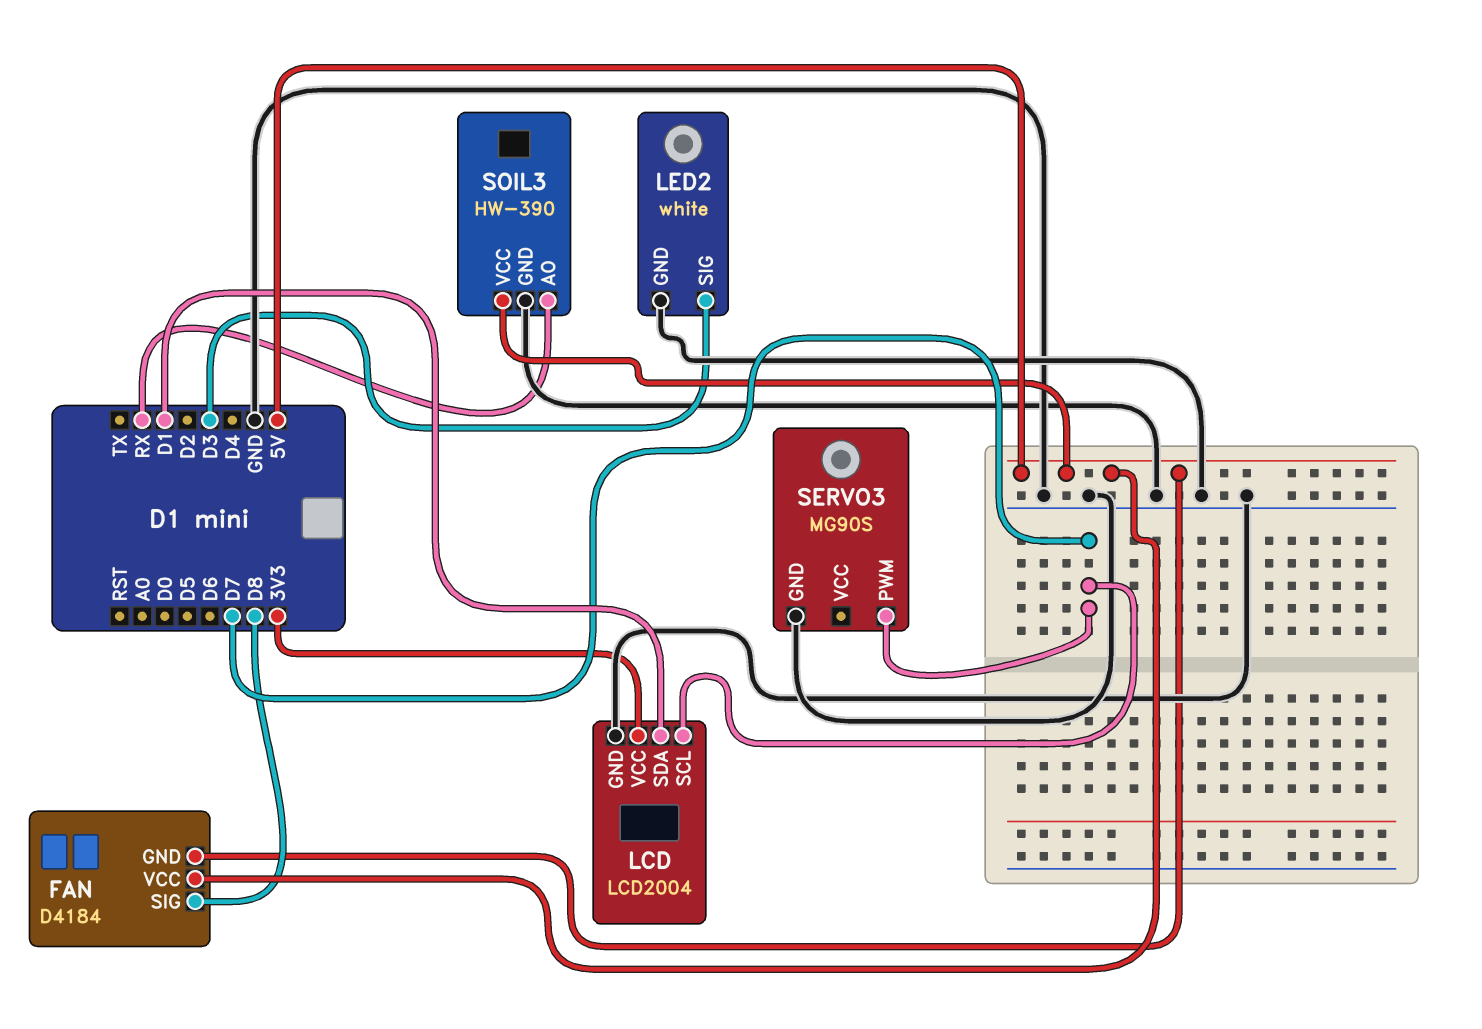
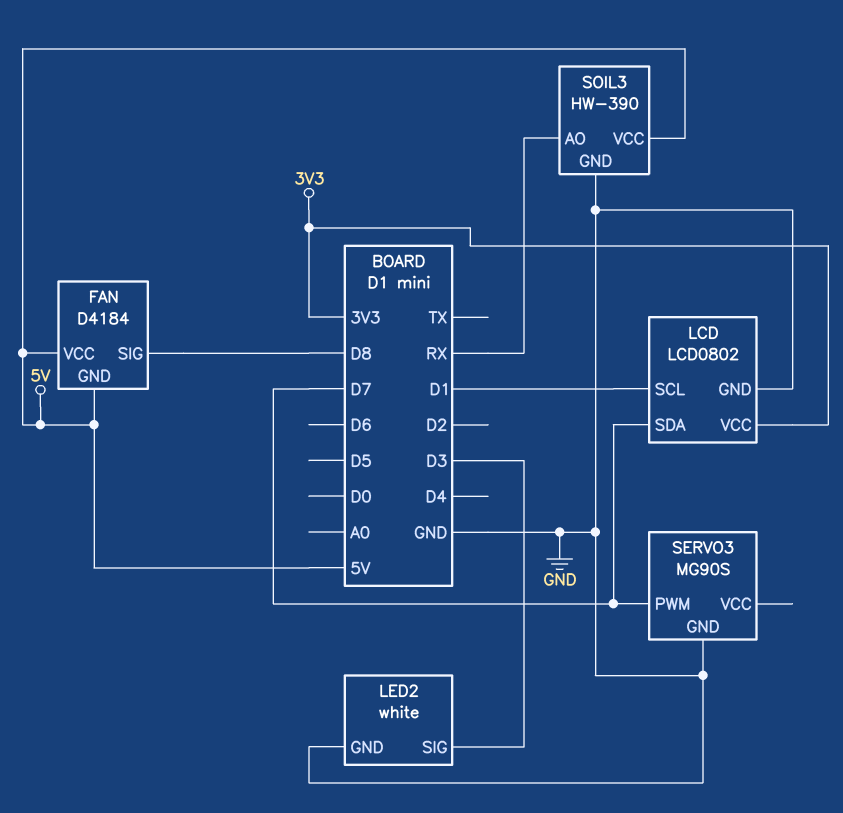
LCD: LCD2004 -> LCD0802
LCD pin SCL: D7 -> D1
LCD pin SDA: D1 -> D7

